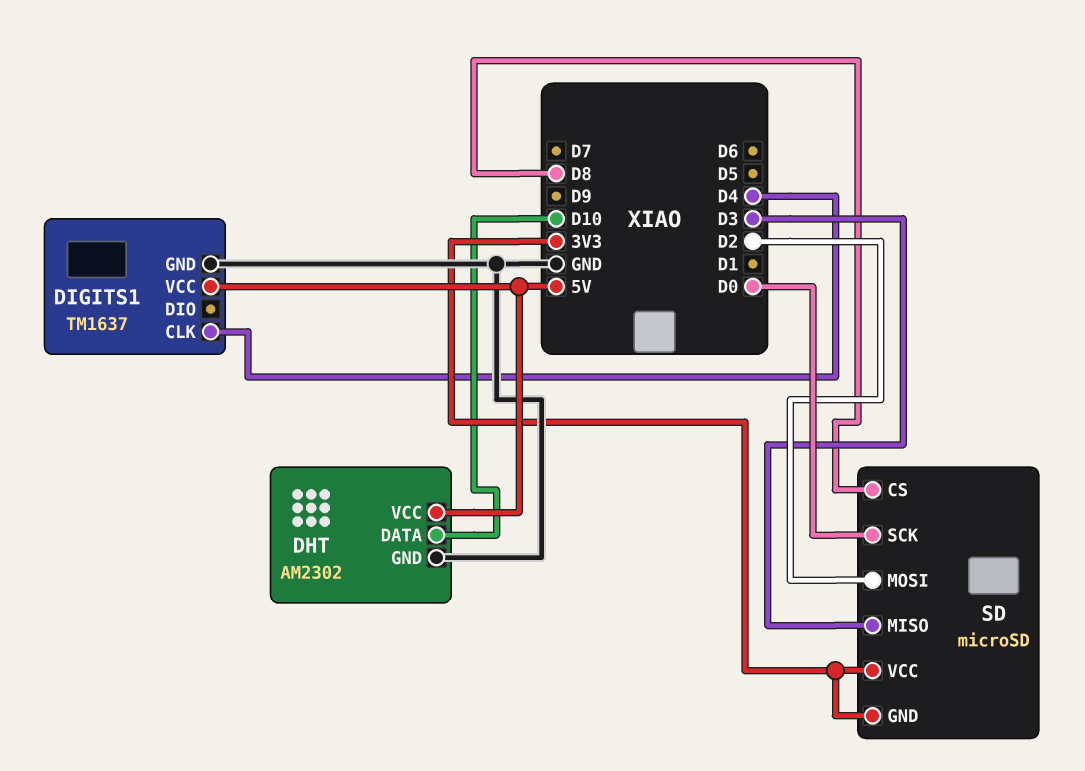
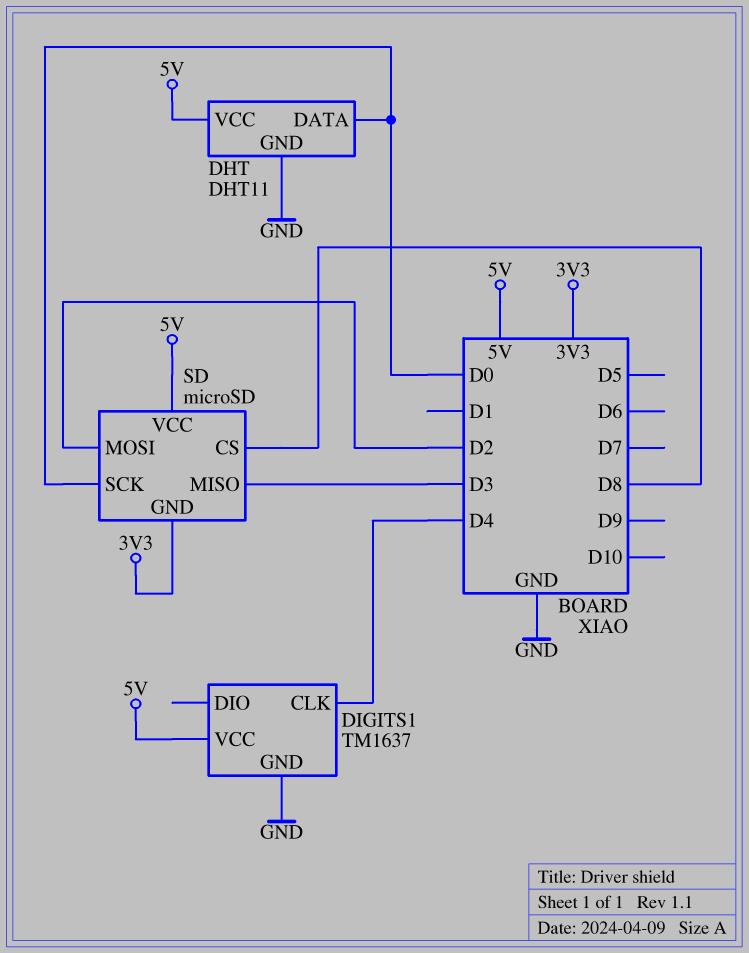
DHT: AM2302 -> DHT11
DHT pin DATA: D10 -> D0
SD pin VCC: 3V3 -> 5V

